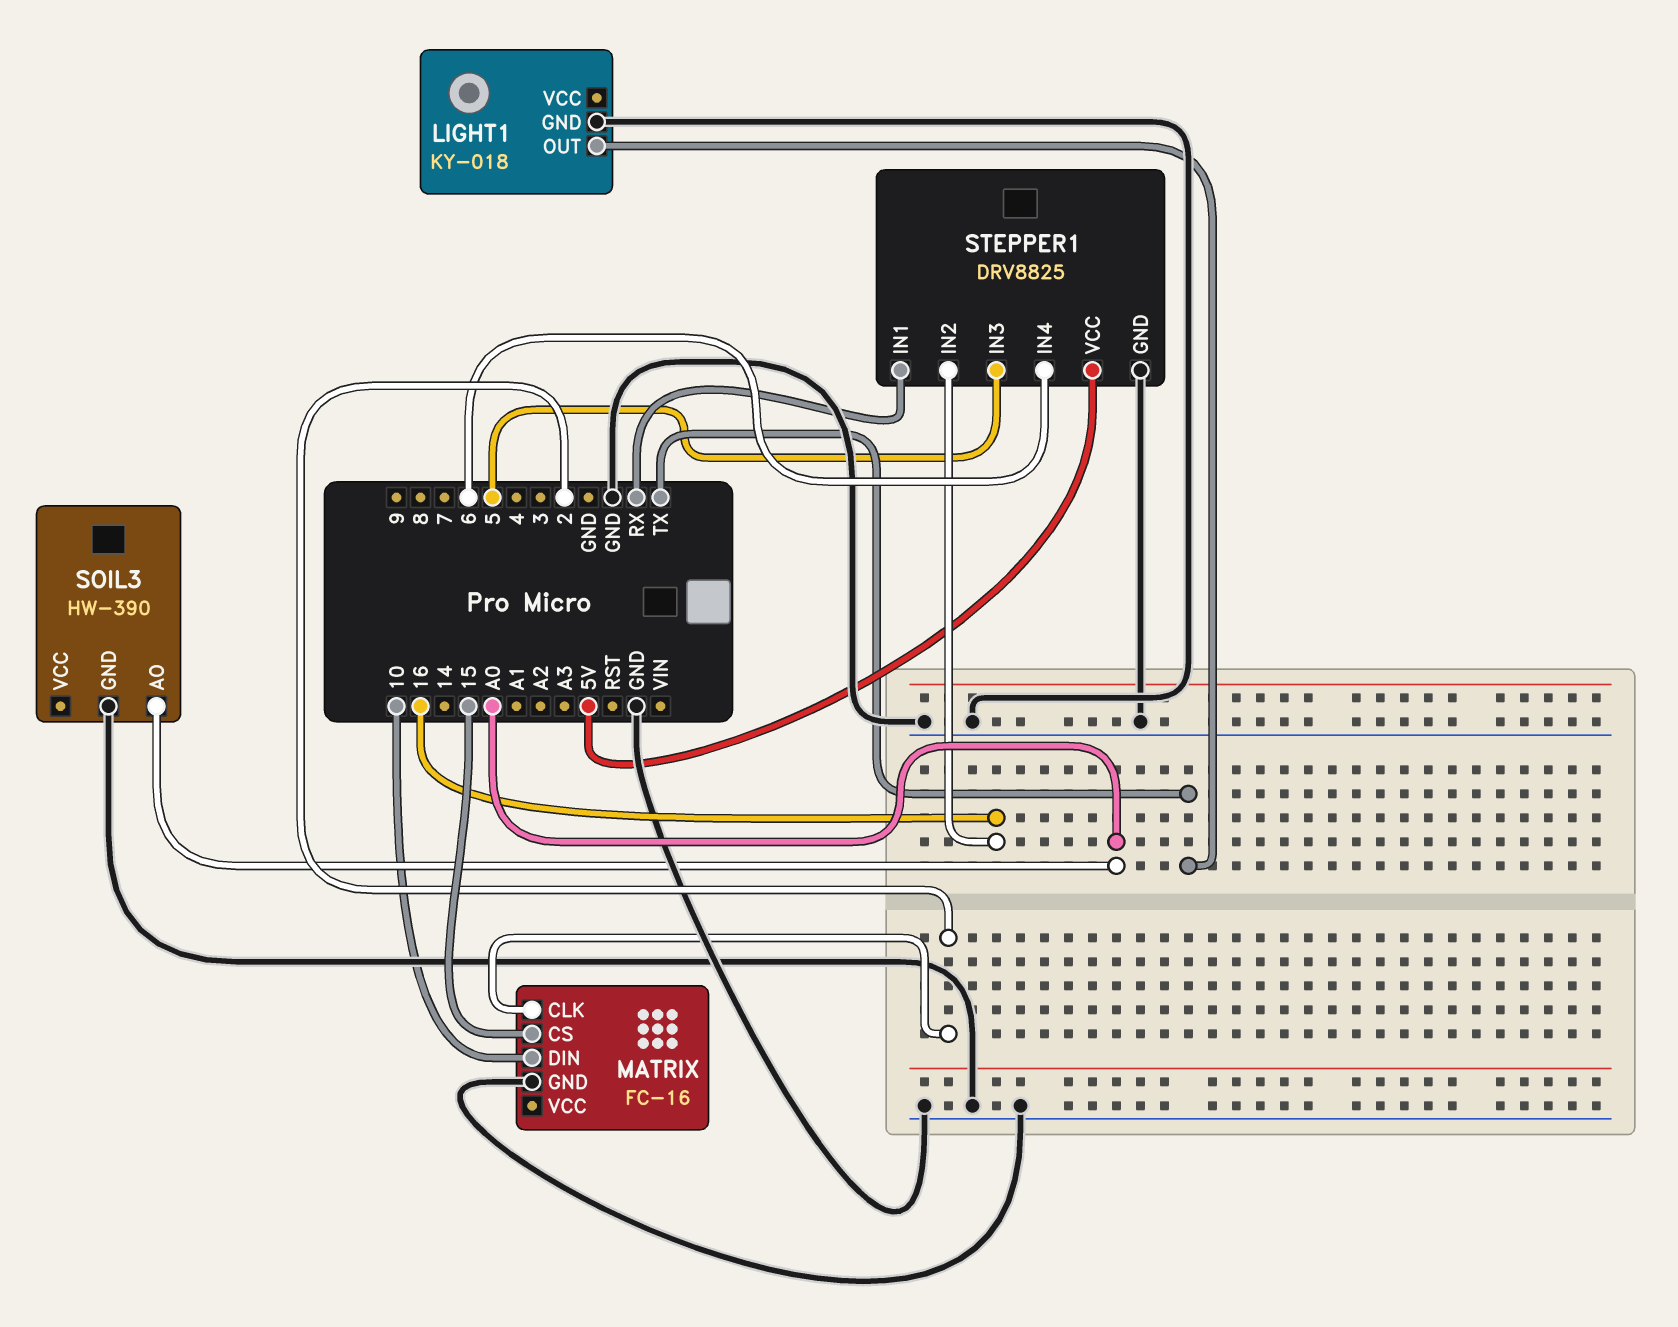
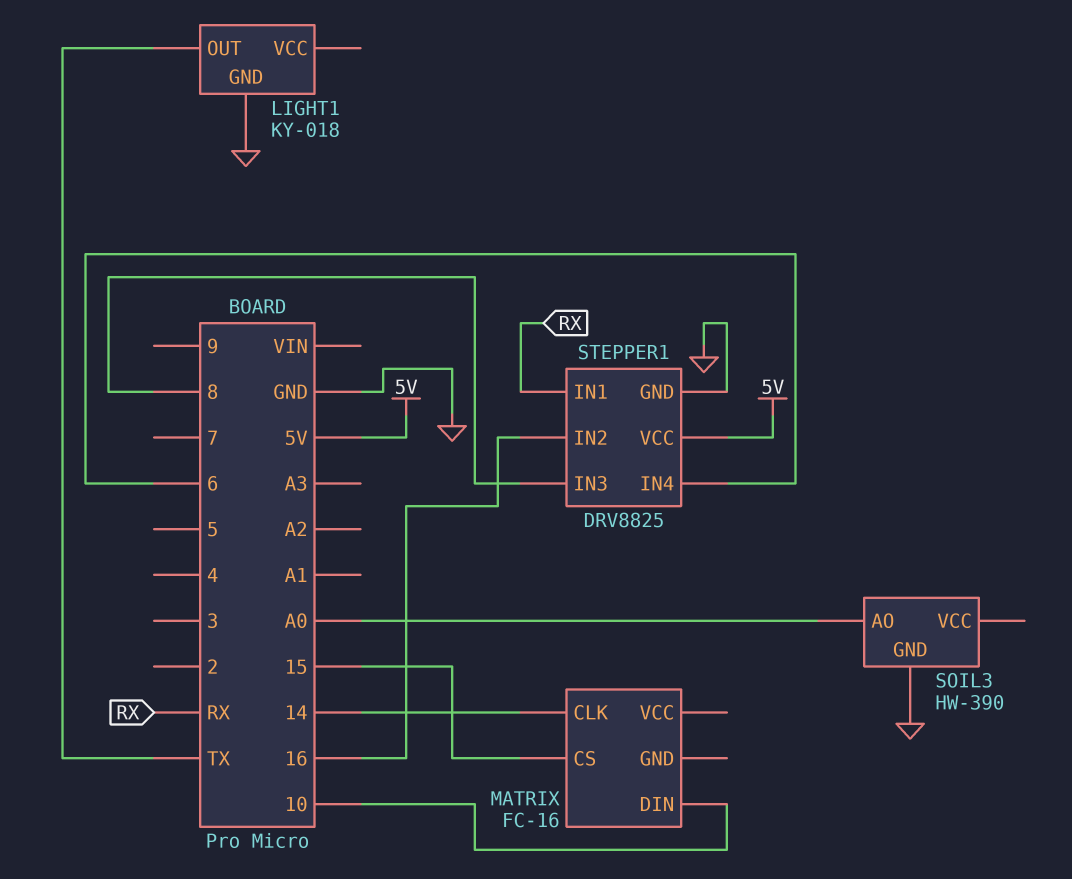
MATRIX pin CLK: 2 -> 14
MATRIX pin GND: GND -> none
STEPPER1 pin IN3: 5 -> 8

